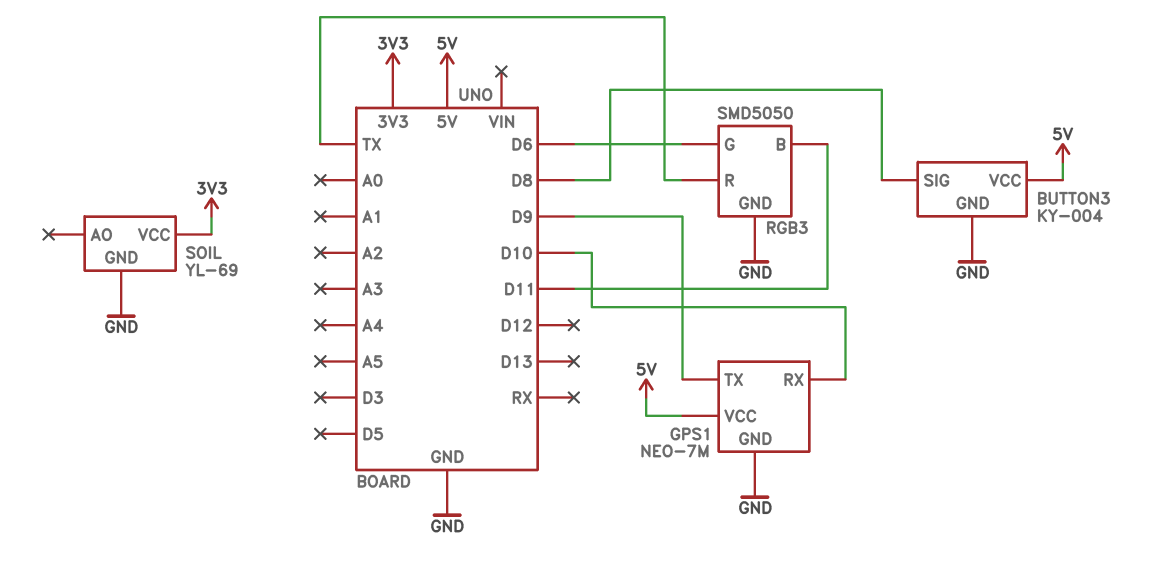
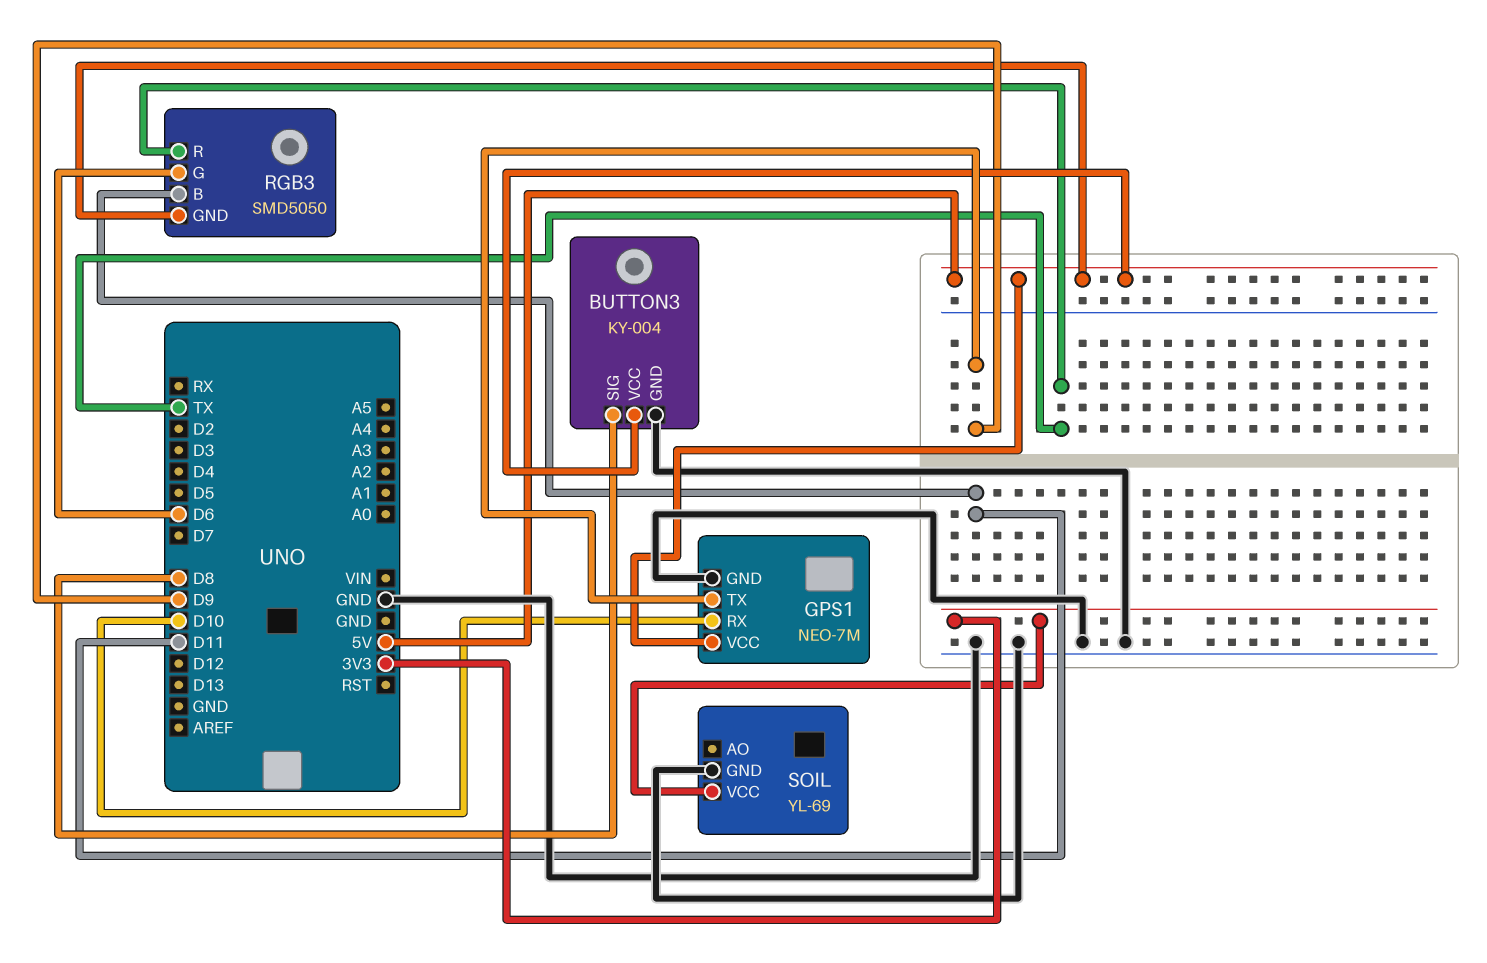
RGB3 pin GND: GND -> 5V

